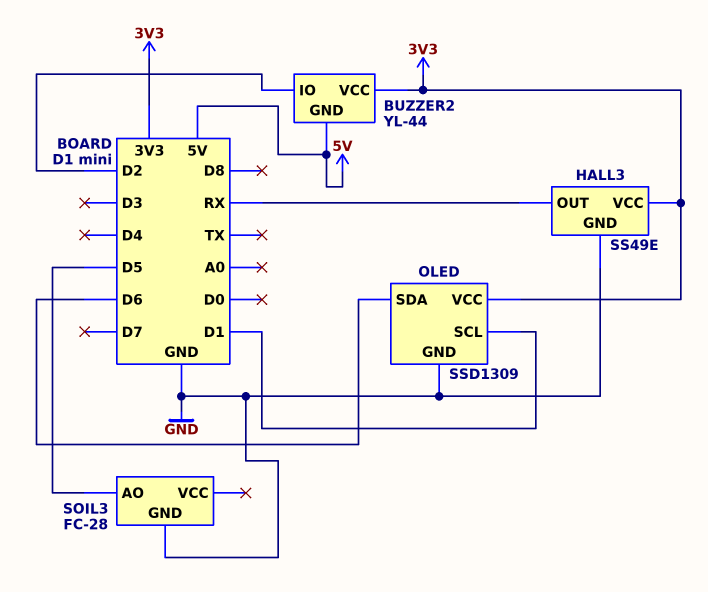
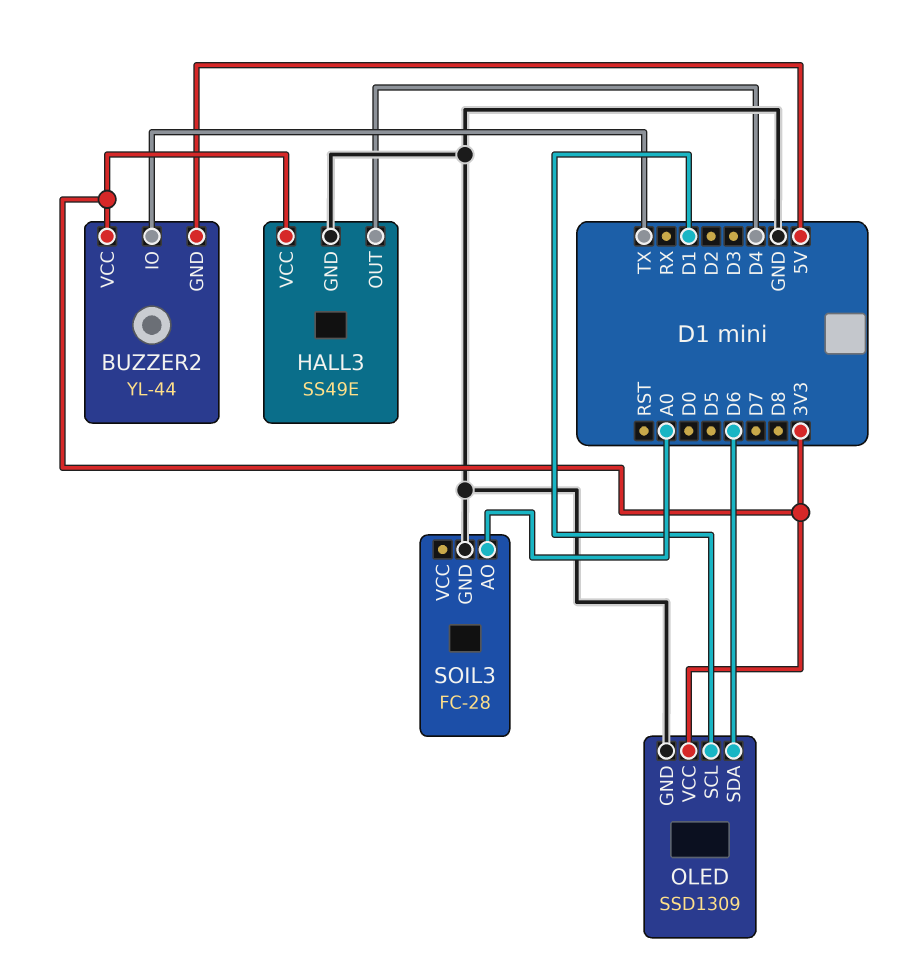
BUZZER2 pin IO: D2 -> TX
HALL3 pin OUT: RX -> D4
SOIL3 pin AO: D5 -> A0

